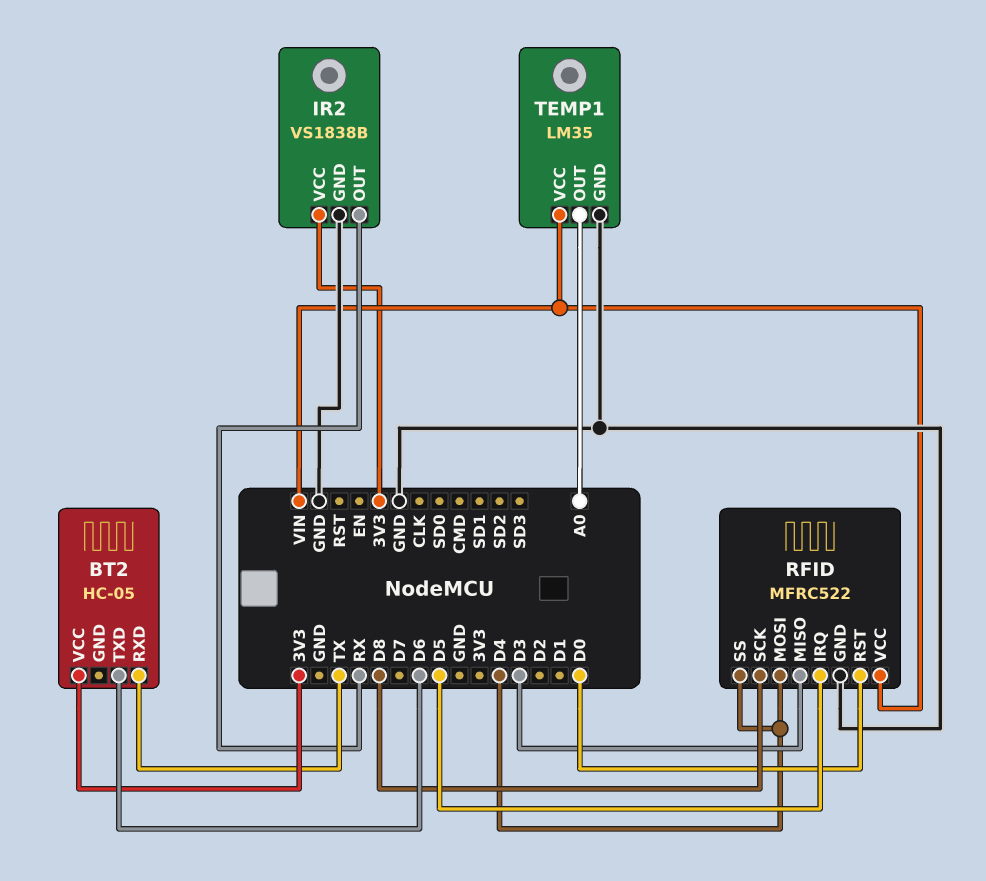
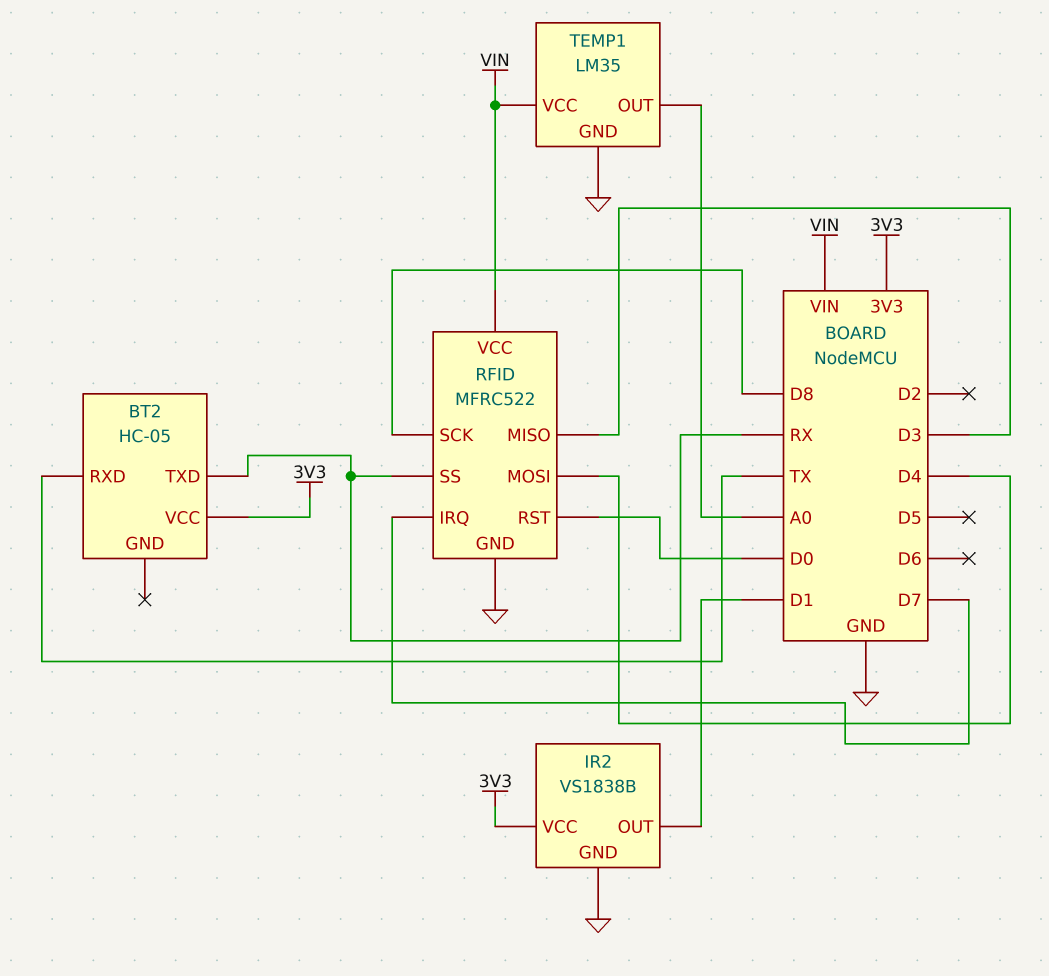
BT2 pin TXD: D6 -> RX
IR2 pin OUT: RX -> D1
RFID pin IRQ: D5 -> D7
RFID pin SS: D4 -> RX

